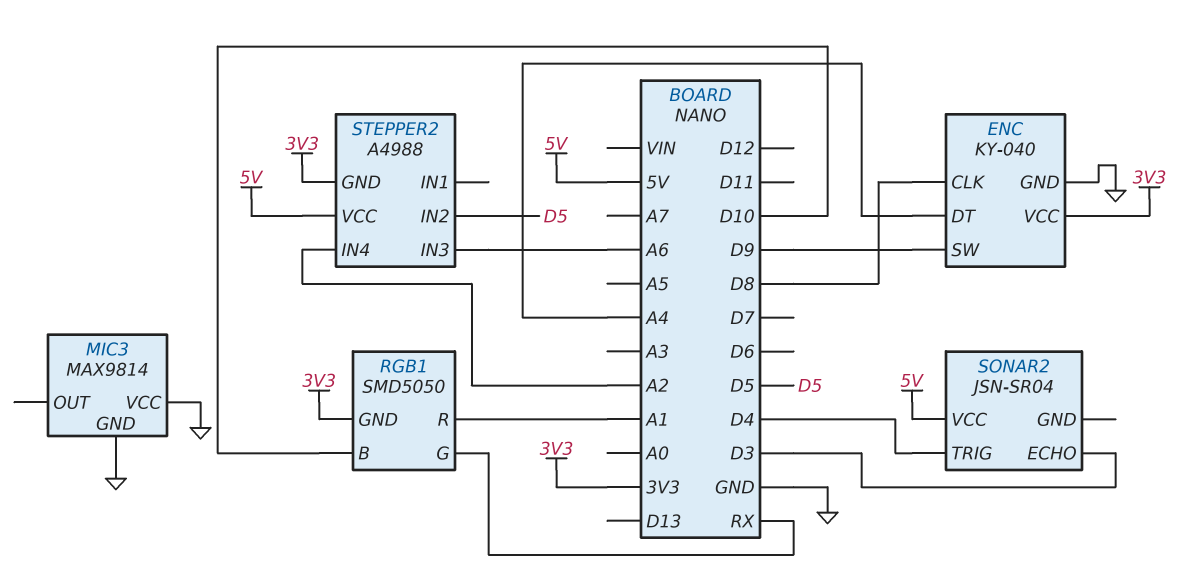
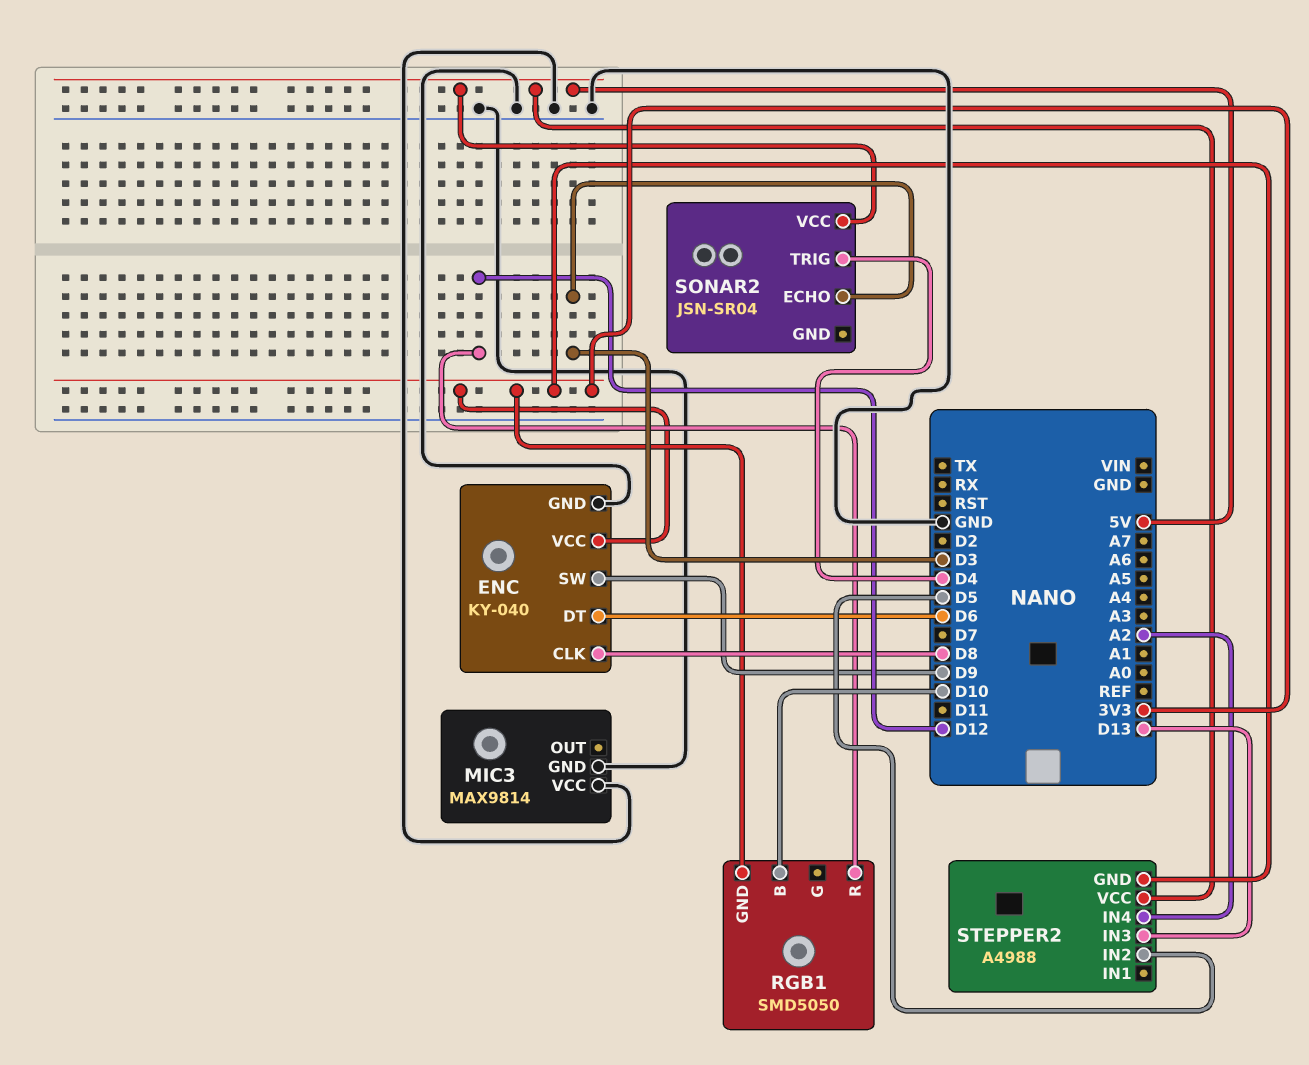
ENC pin DT: A4 -> D6
RGB1 pin G: RX -> none
RGB1 pin R: A1 -> D12
STEPPER2 pin IN3: A6 -> D13

